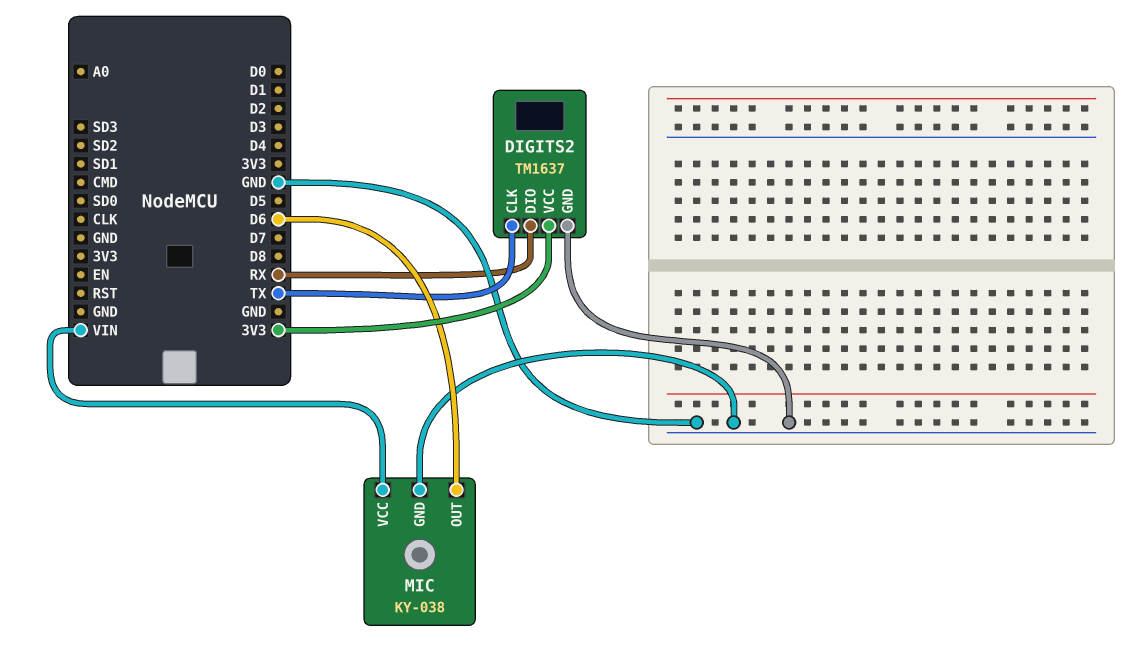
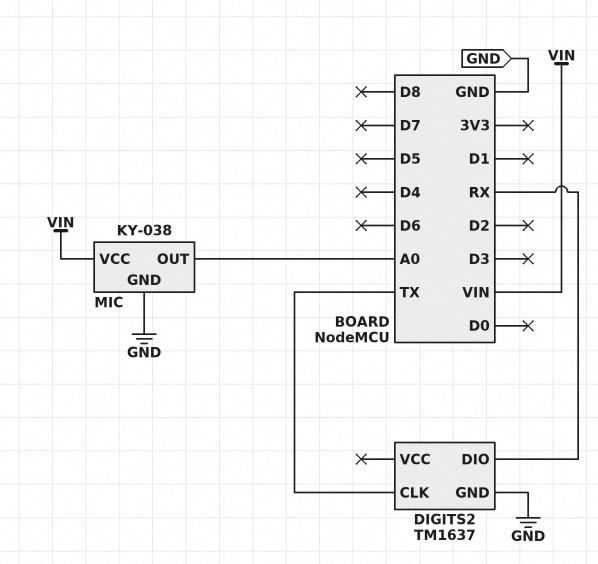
DIGITS2 pin VCC: 3V3 -> none
MIC pin OUT: D6 -> A0

